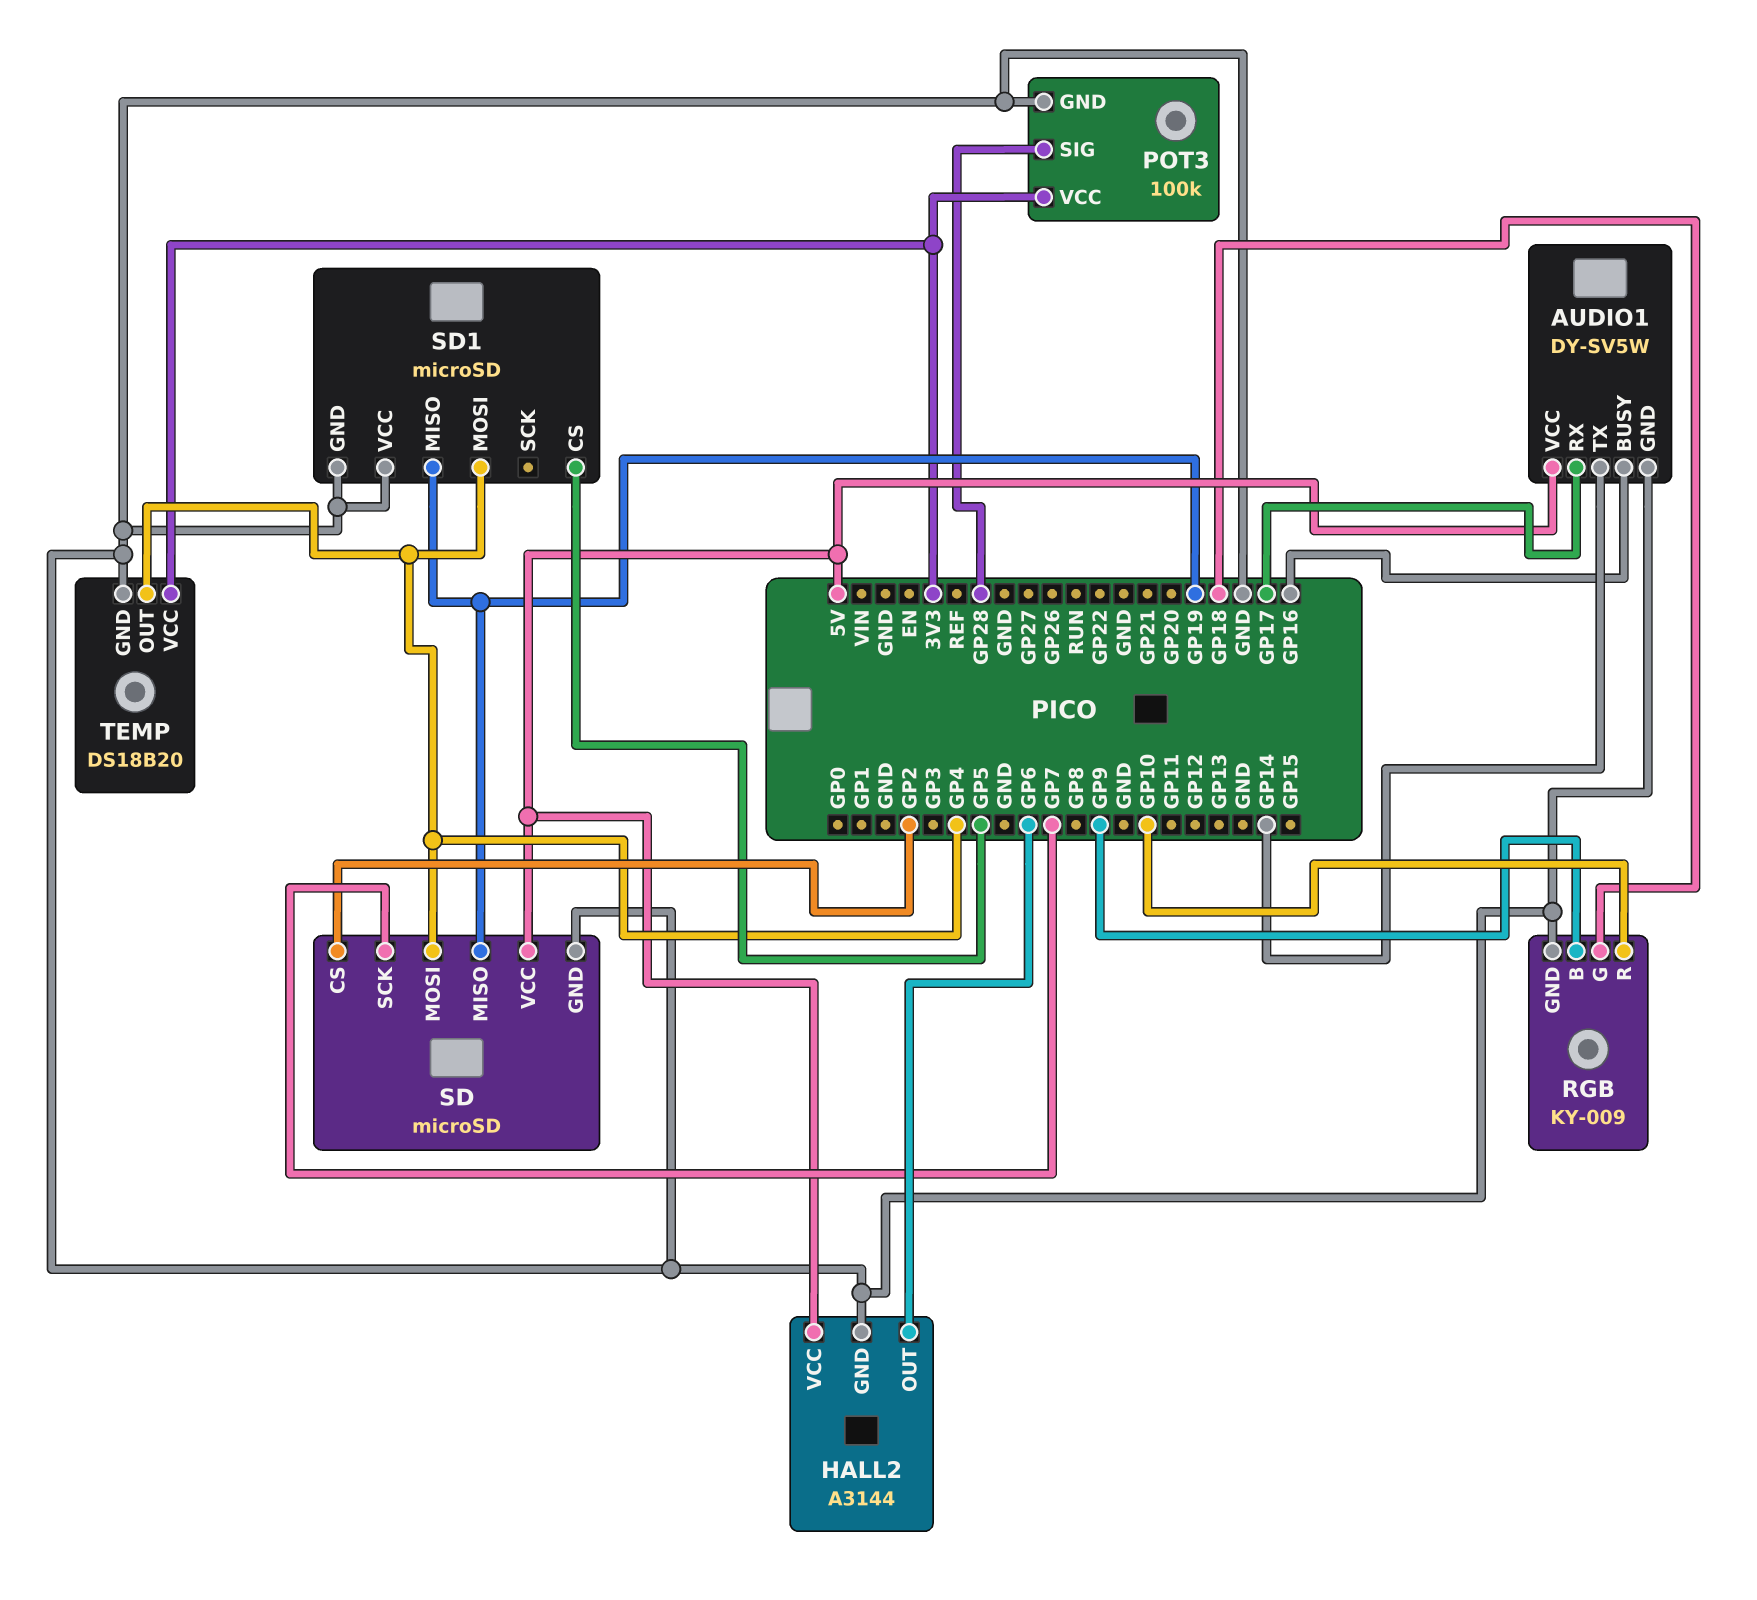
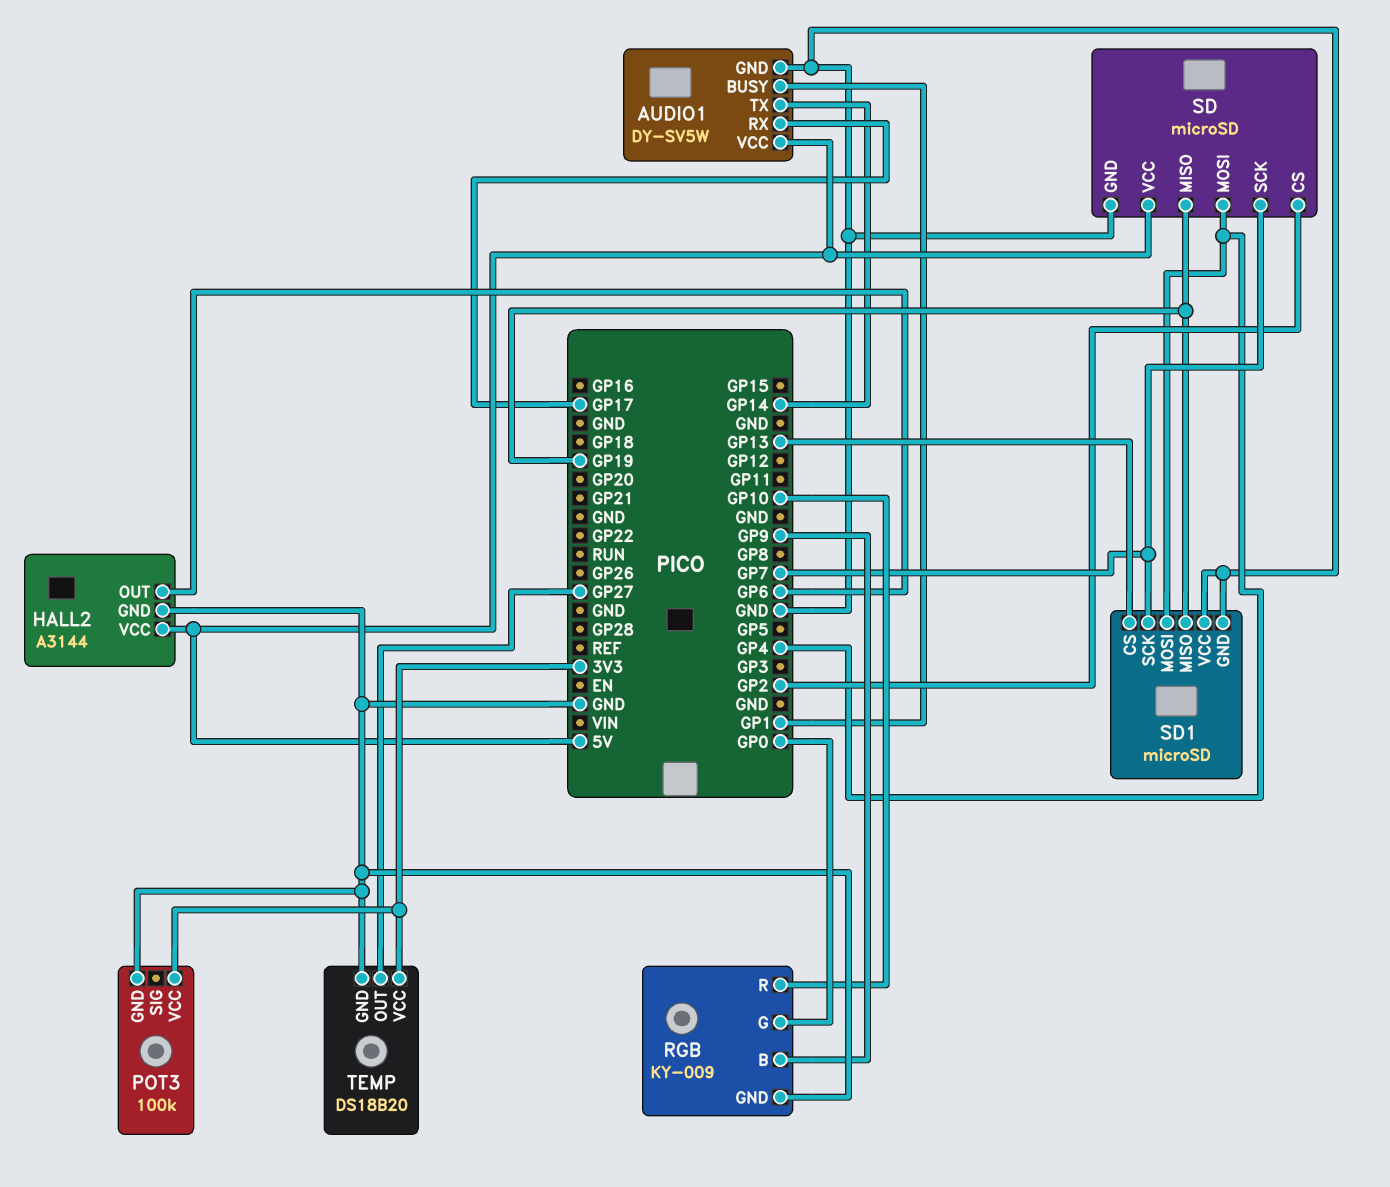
AUDIO1 pin BUSY: GP16 -> GP1
POT3 pin SIG: GP28 -> none
RGB pin G: GP18 -> GP0
SD1 pin CS: GP5 -> GP13
SD1 pin SCK: none -> GP7
TEMP pin OUT: GP4 -> GP27

